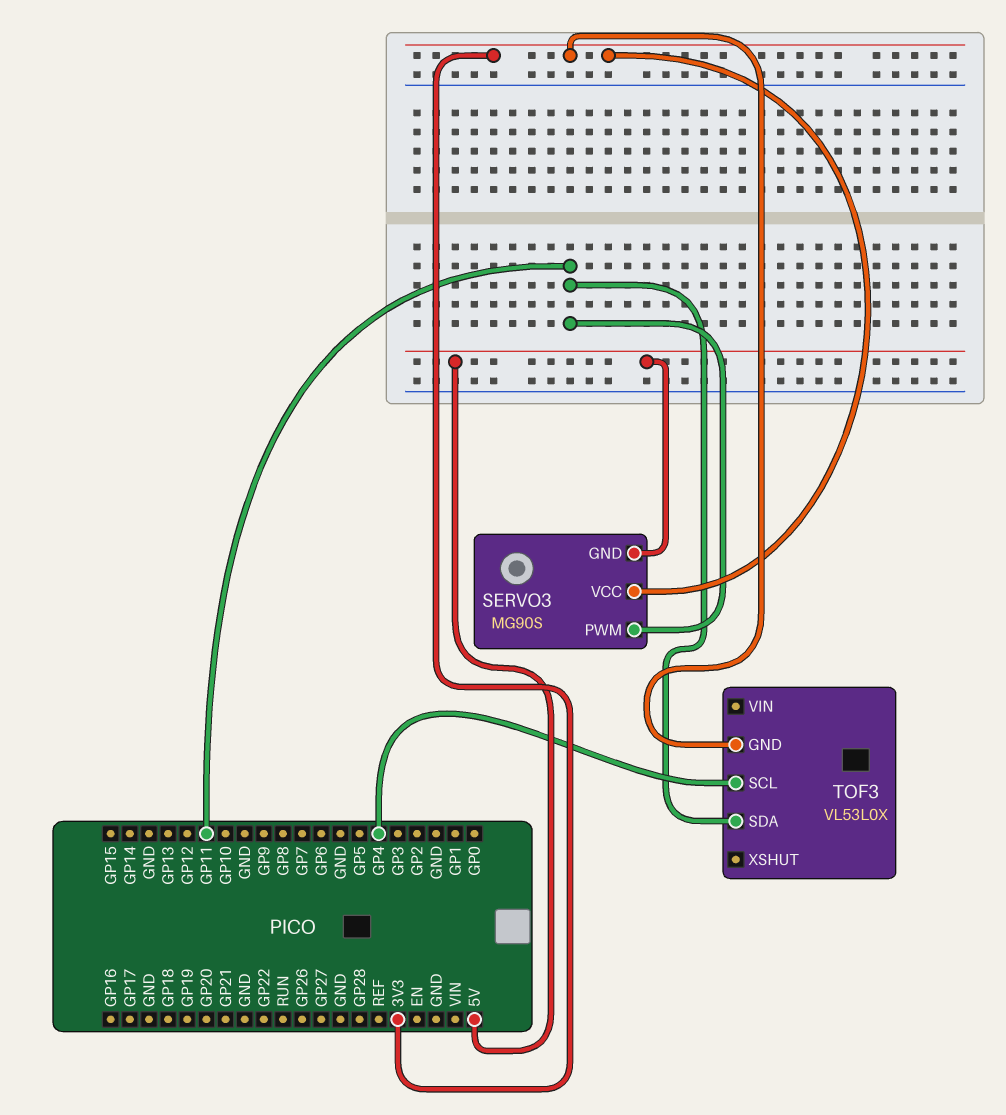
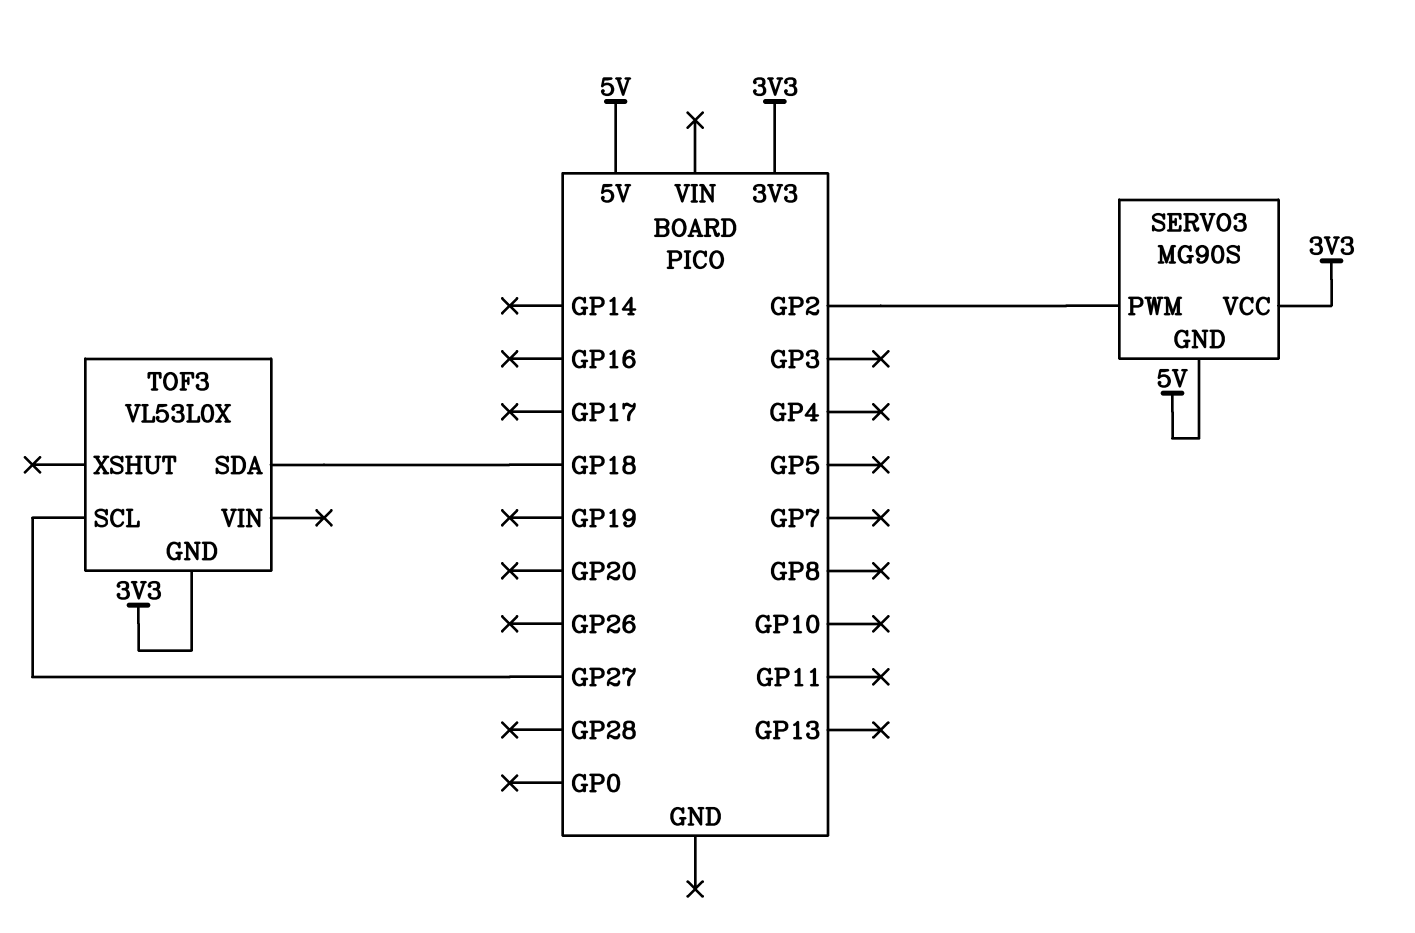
SERVO3 pin PWM: GP11 -> GP2
TOF3 pin SCL: GP4 -> GP27
TOF3 pin SDA: GP11 -> GP18

